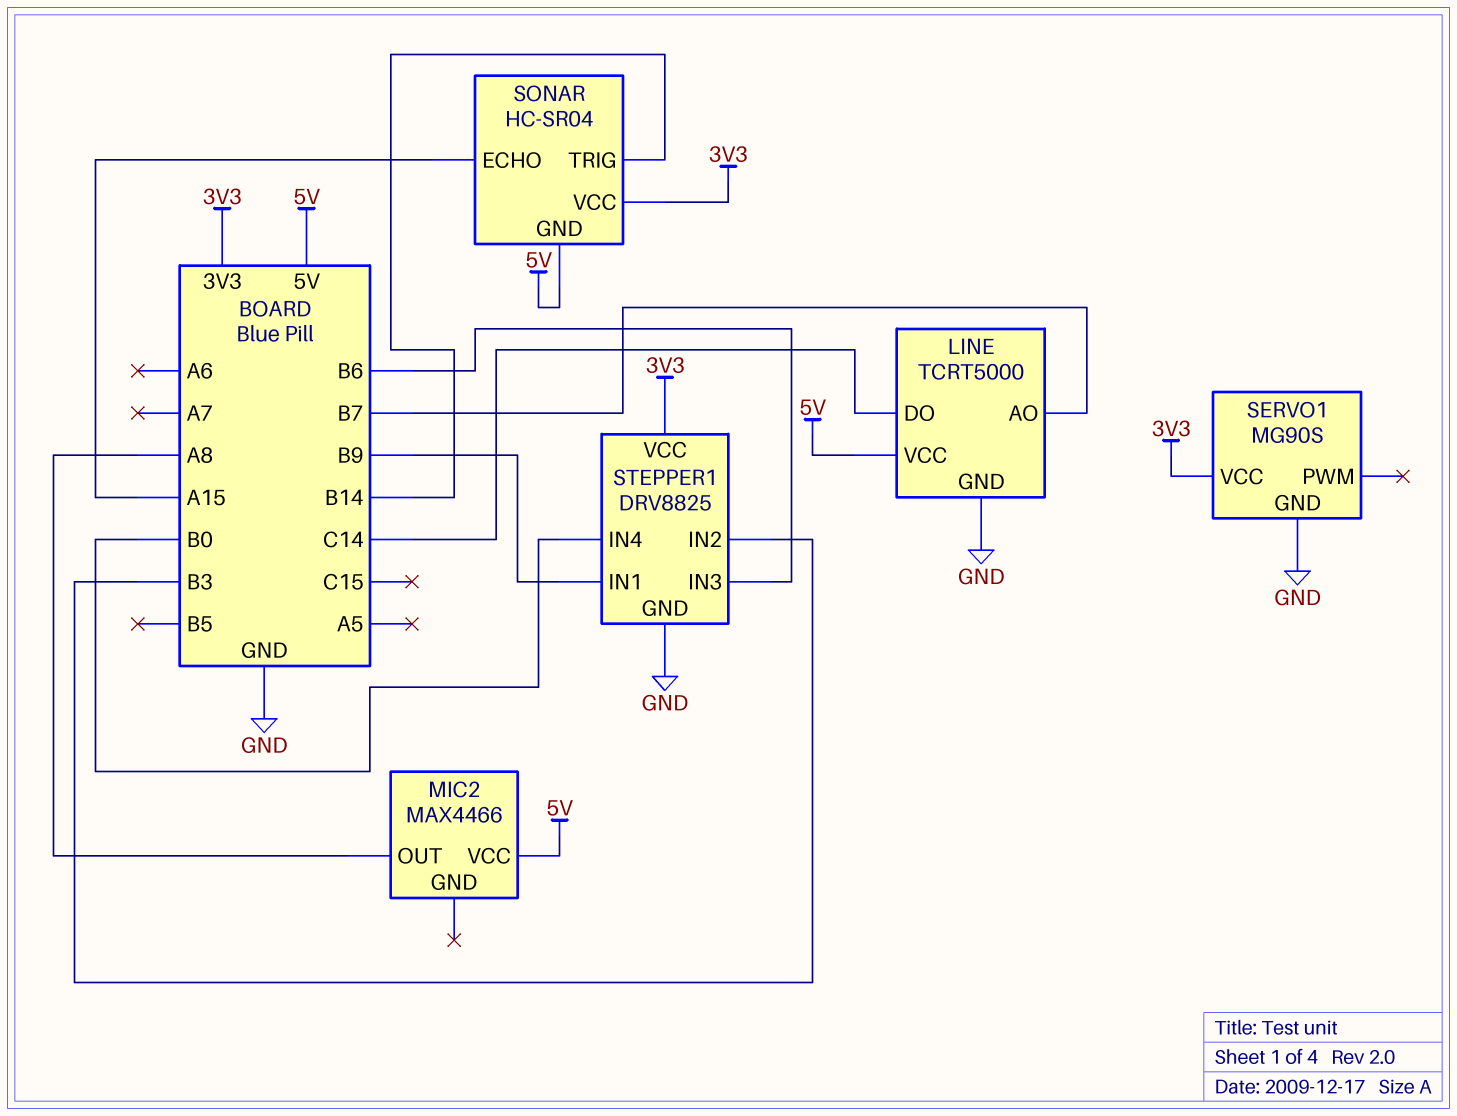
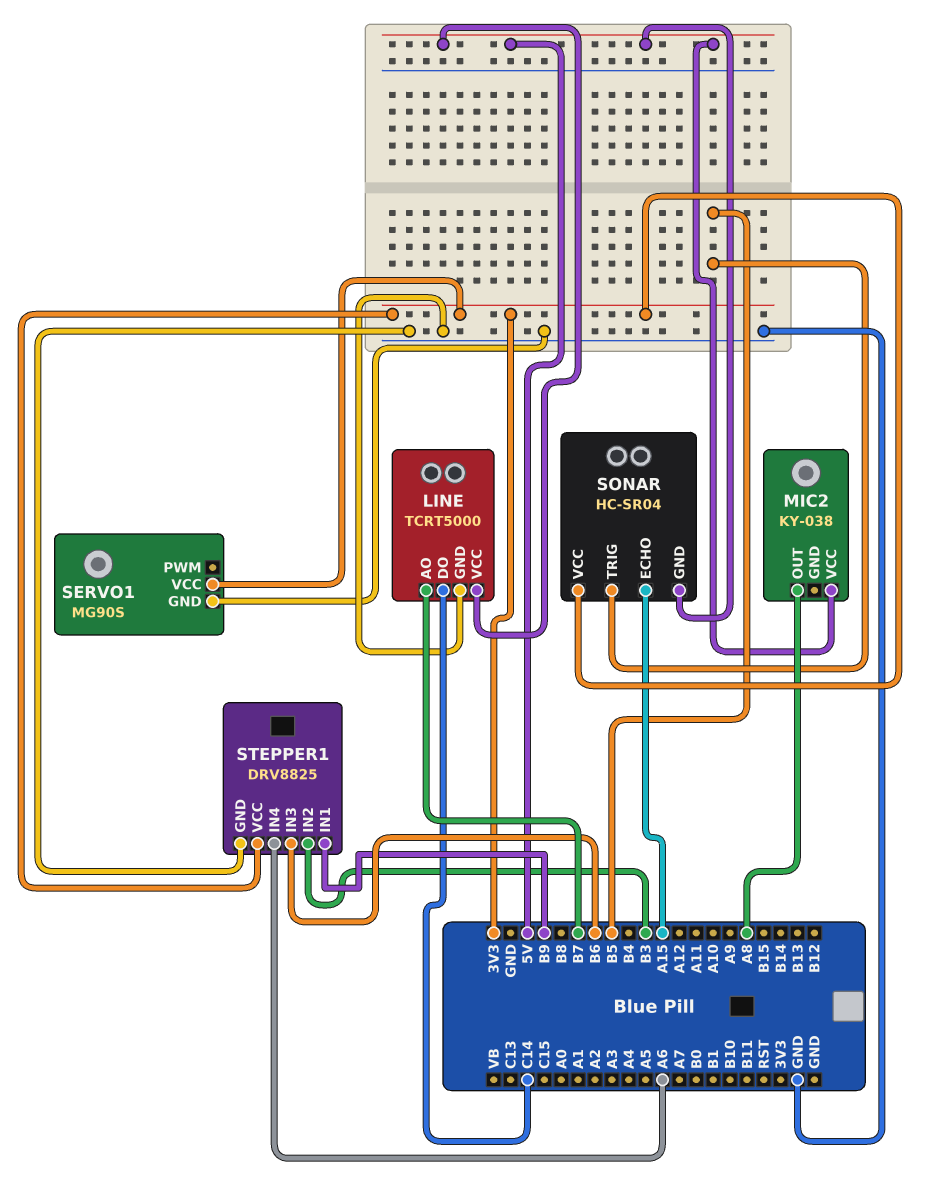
MIC2: MAX4466 -> KY-038
SONAR pin TRIG: B14 -> B5
STEPPER1 pin IN4: B0 -> A6

